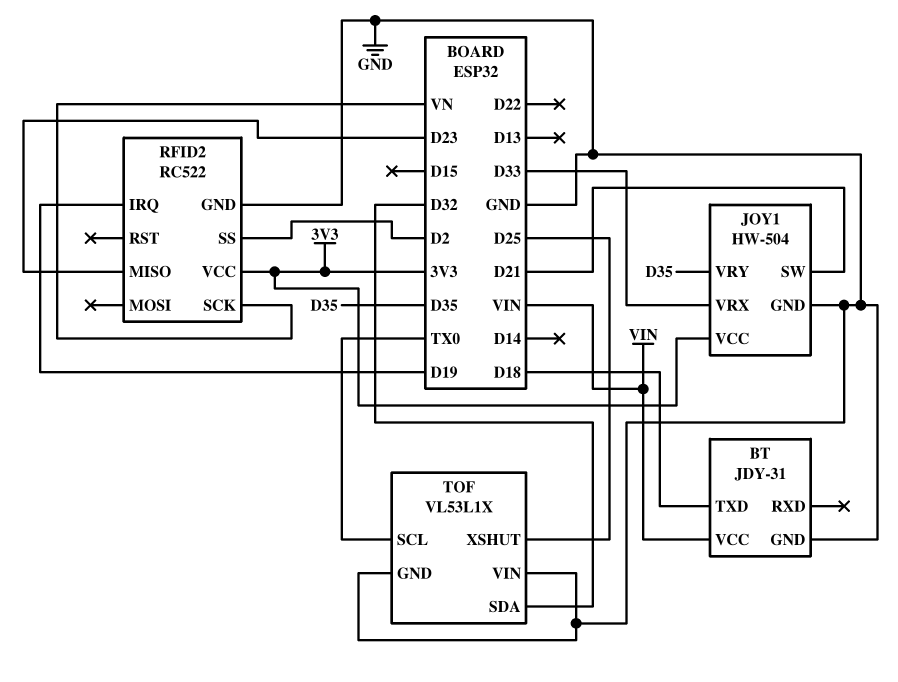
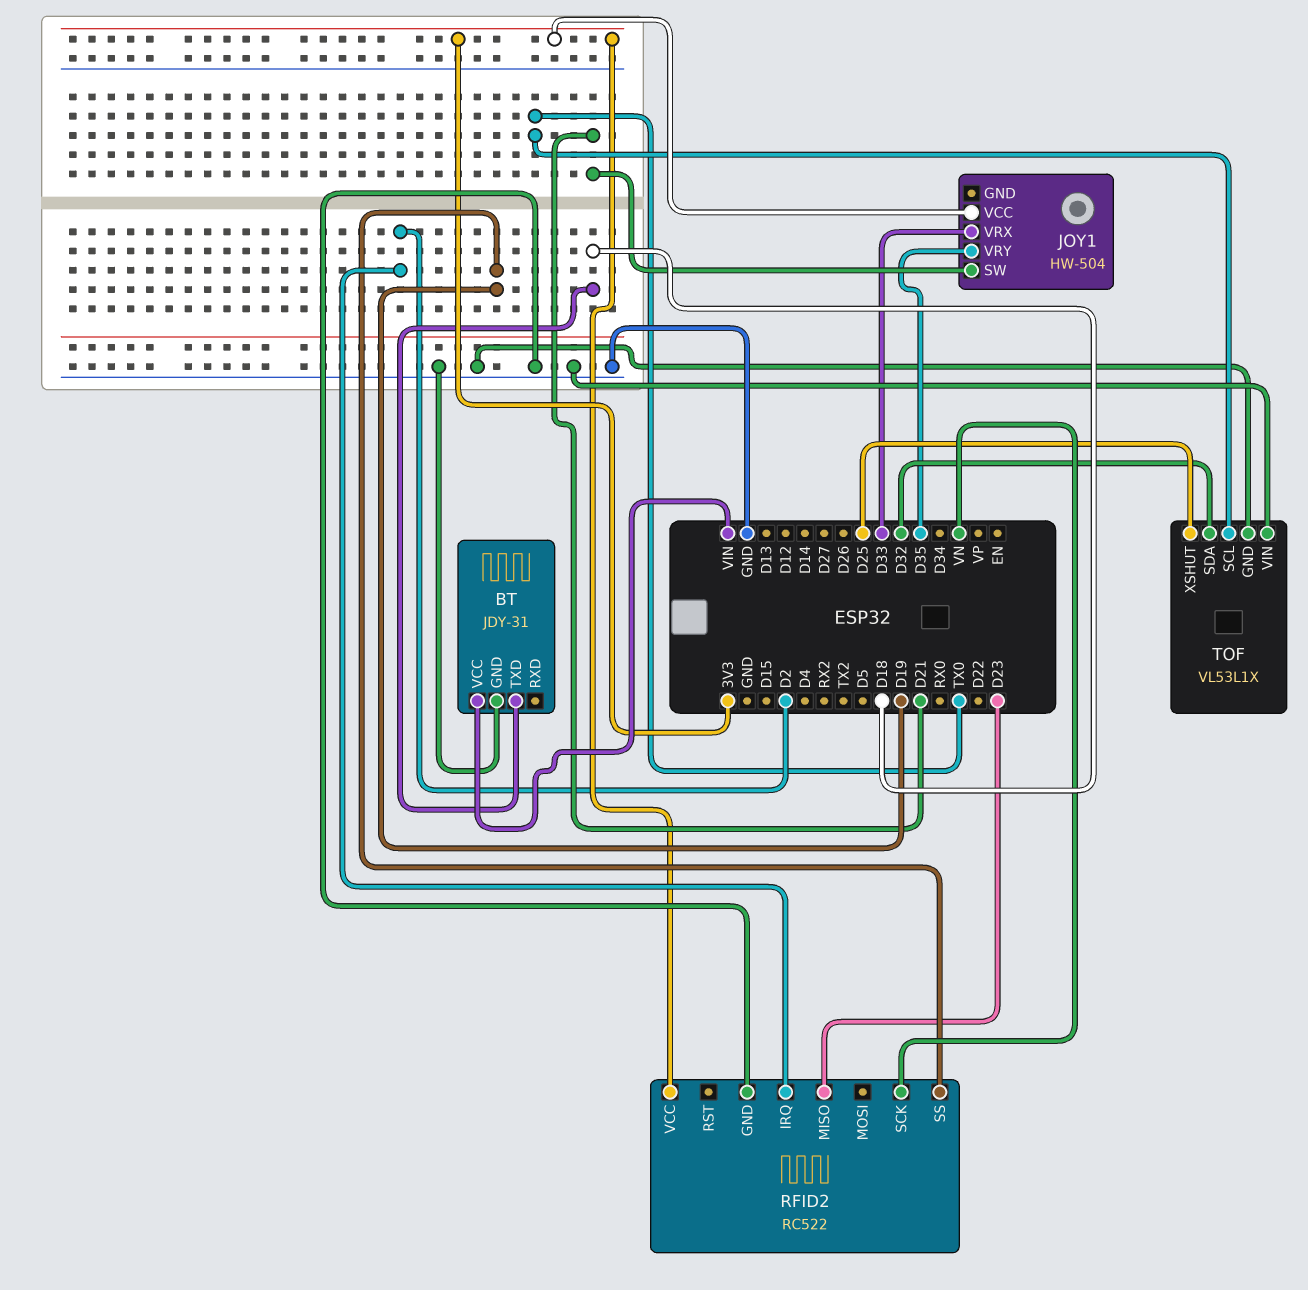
JOY1 pin GND: GND -> none
RFID2 pin IRQ: D19 -> D2
RFID2 pin SS: D2 -> D19

